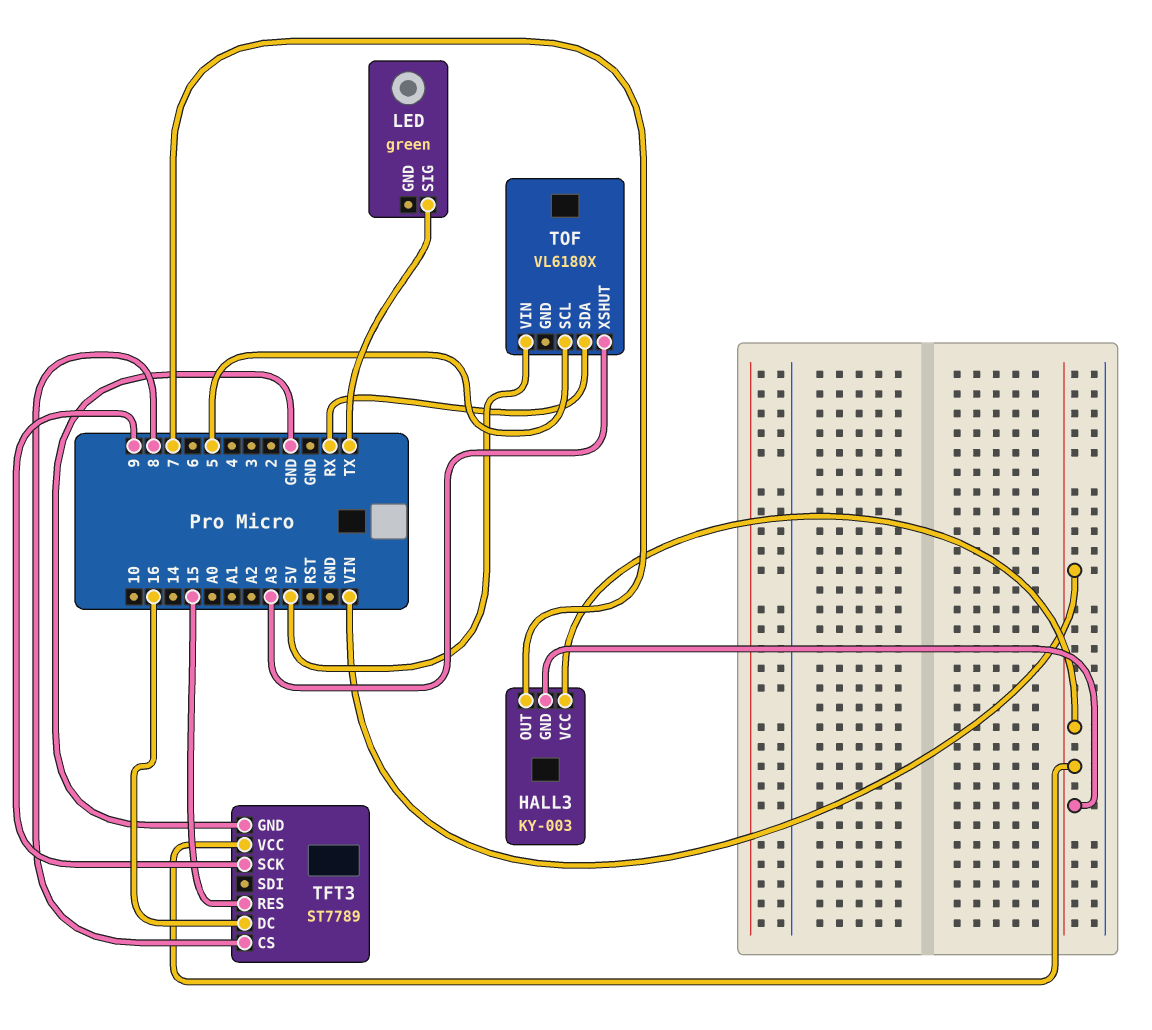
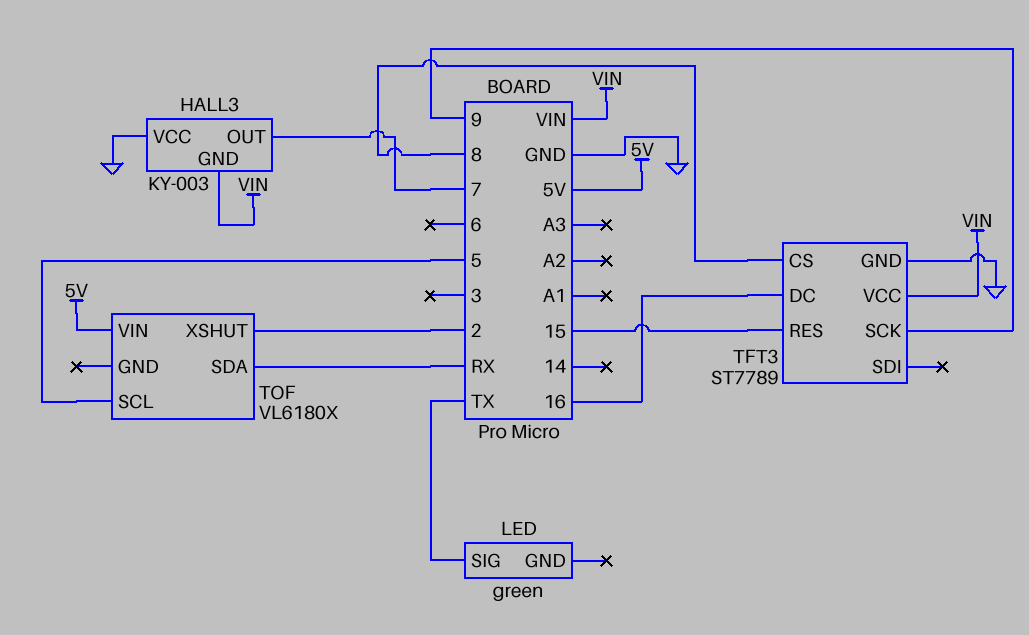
HALL3 pin VCC: VIN -> GND
TOF pin XSHUT: A3 -> 2

